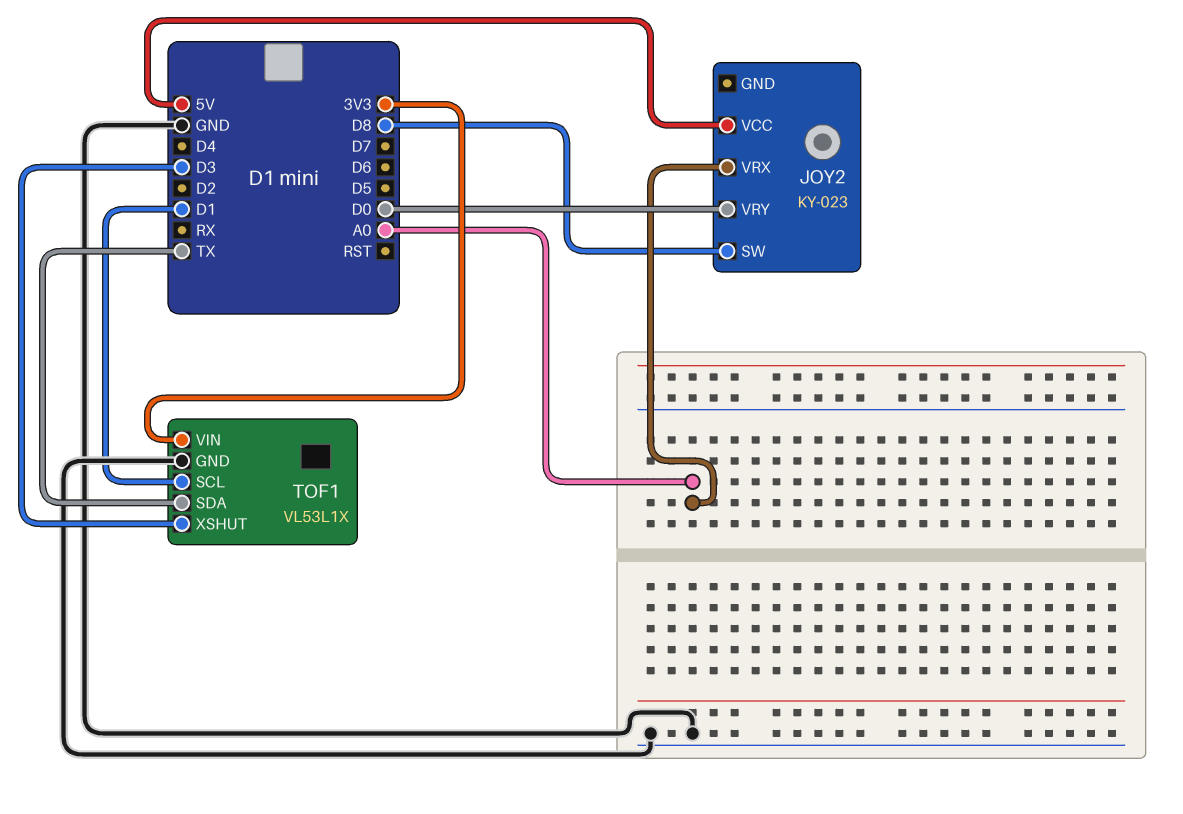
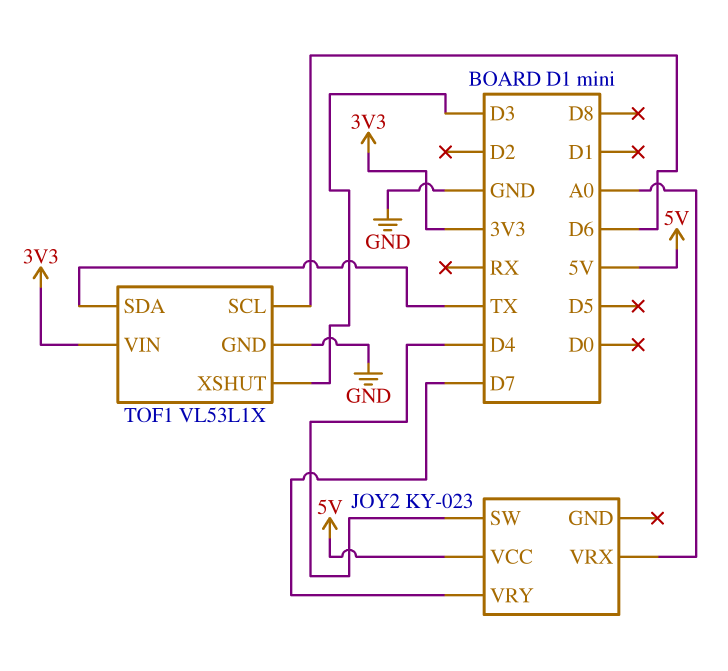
JOY2 pin SW: D8 -> D4
JOY2 pin VRY: D0 -> D7
TOF1 pin SCL: D1 -> D6

